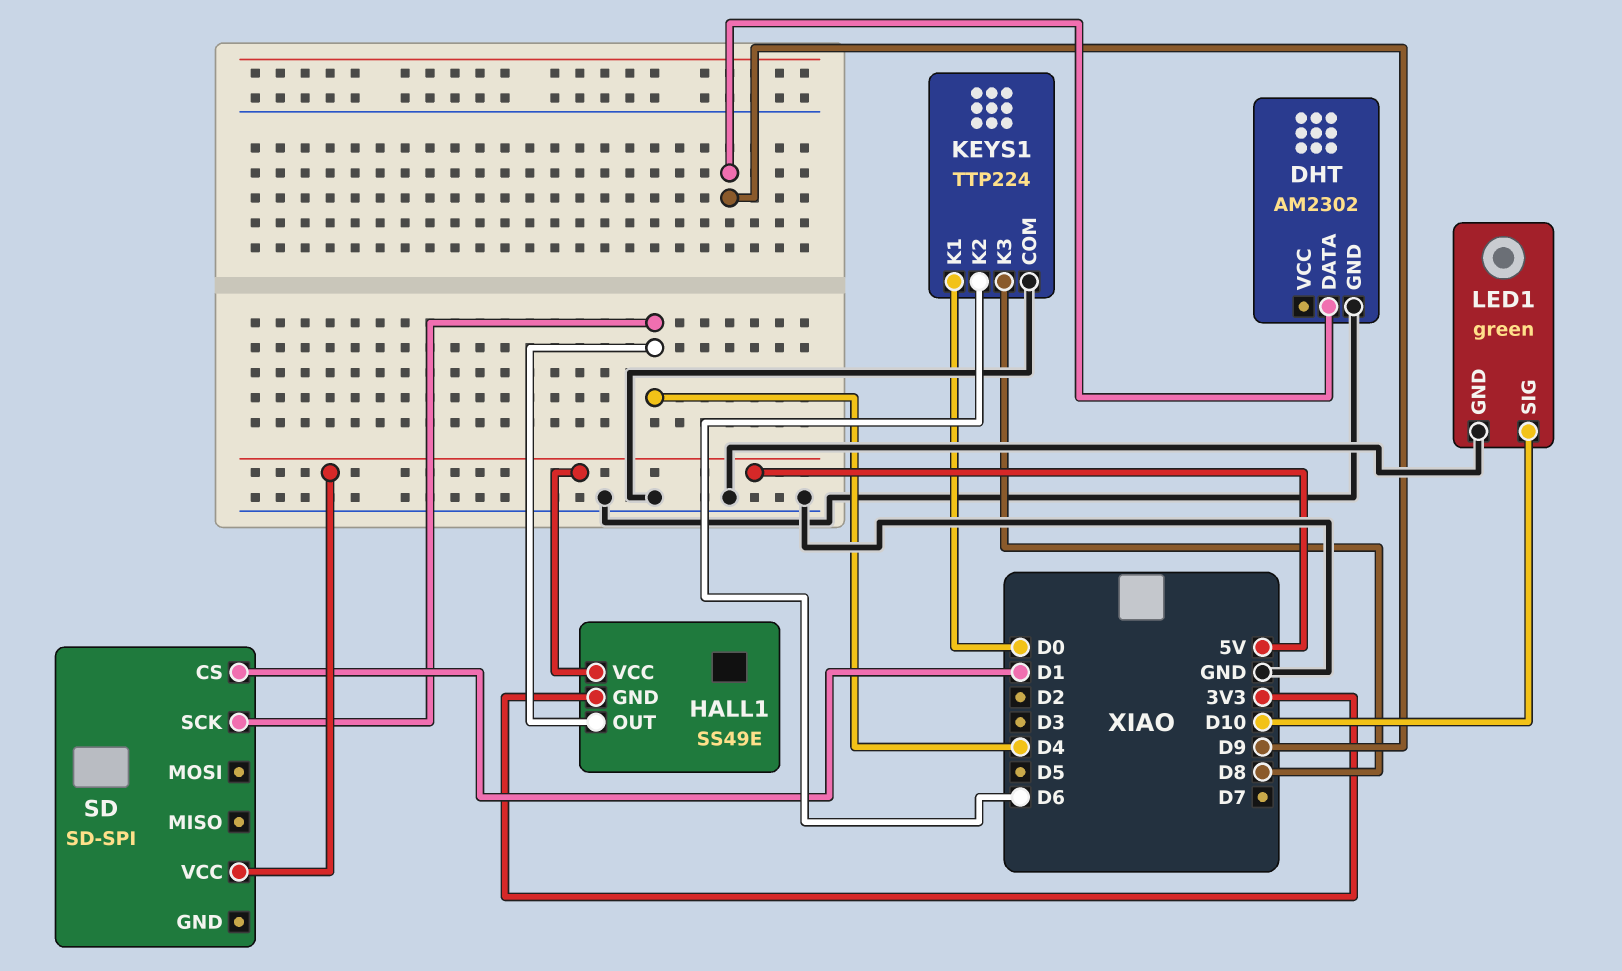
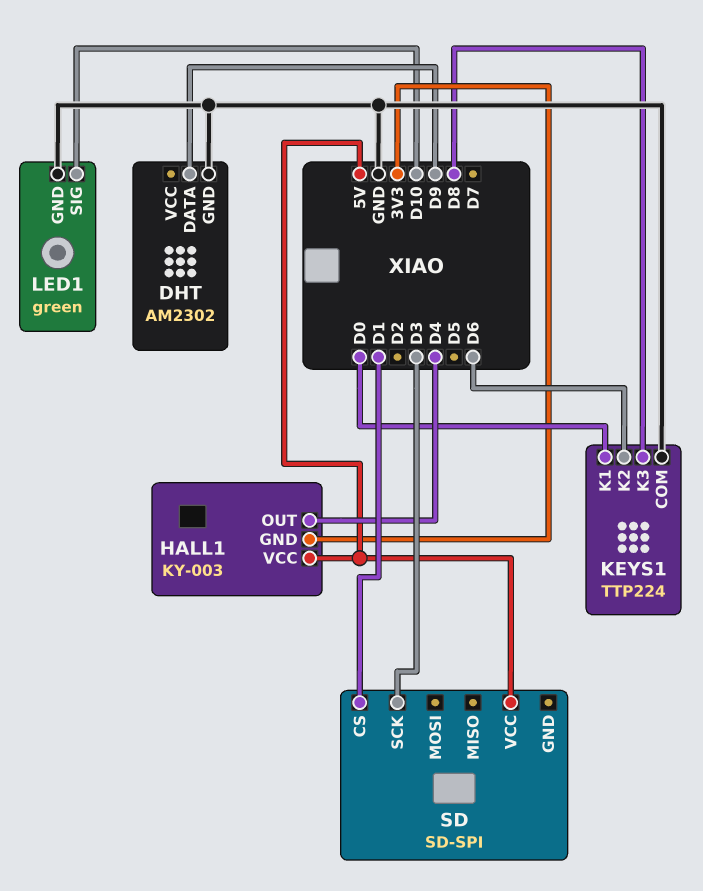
HALL1: SS49E -> KY-003
SD pin SCK: D4 -> D3

